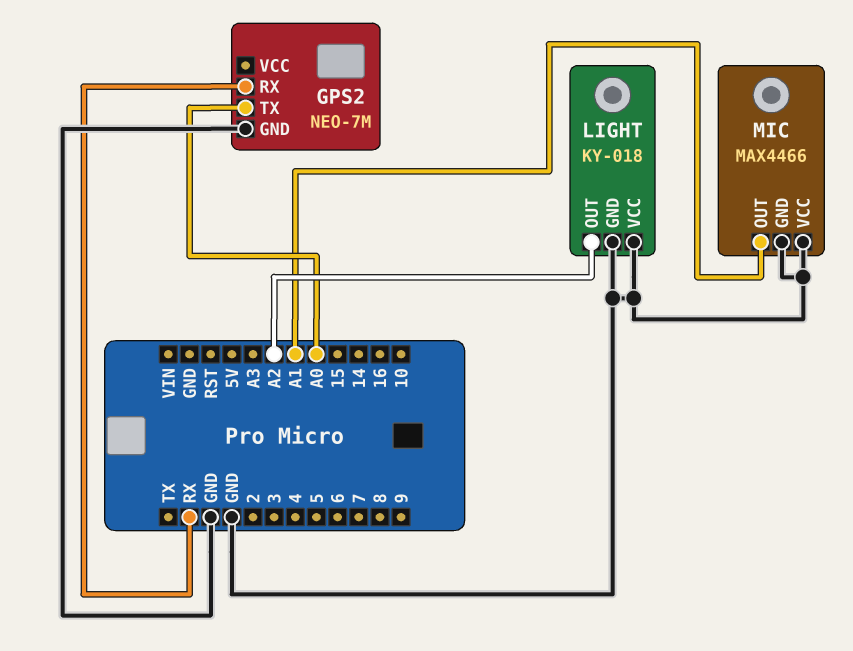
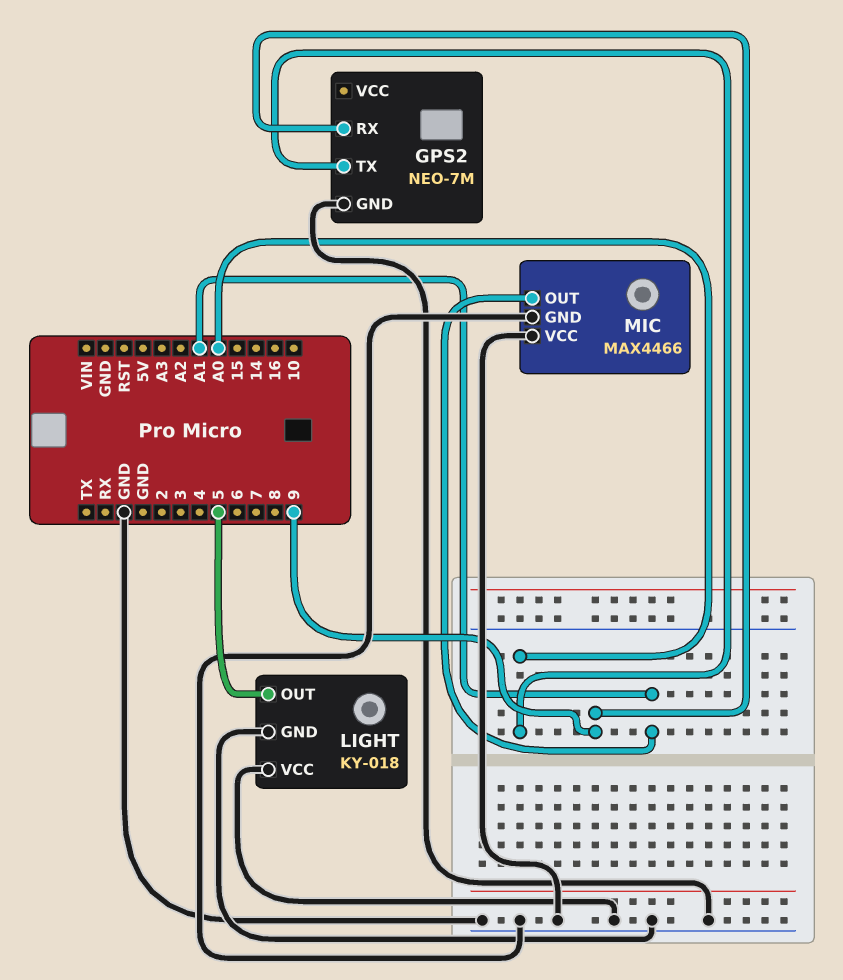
GPS2 pin RX: RX -> 9
LIGHT pin OUT: A2 -> 5

